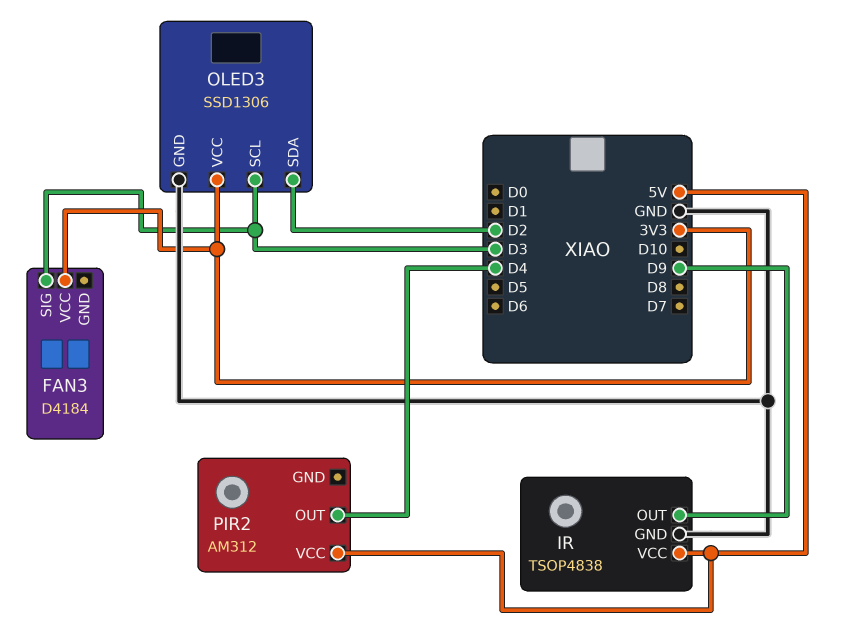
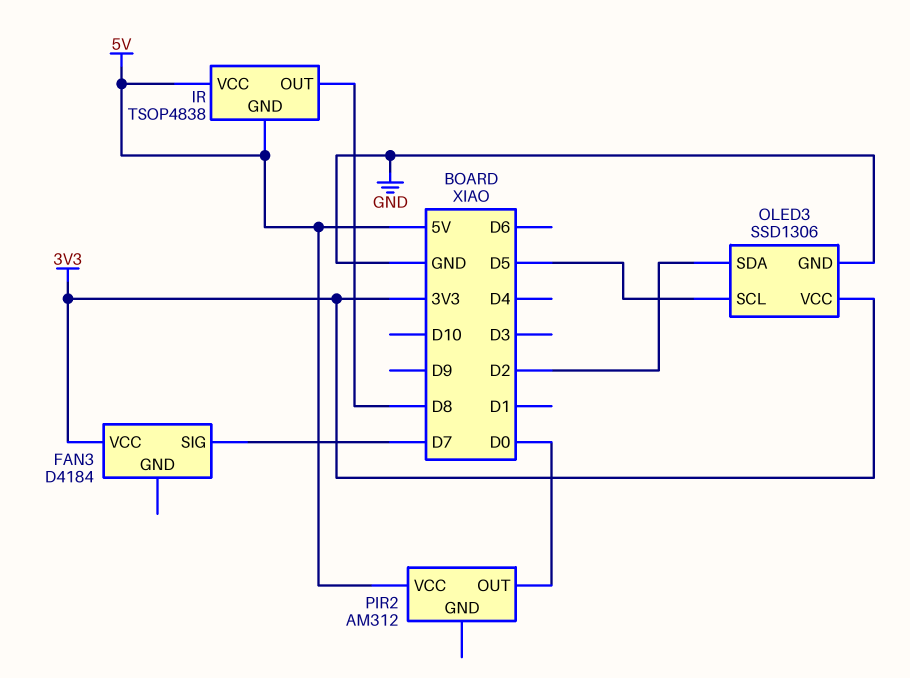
FAN3 pin SIG: D3 -> D7
IR pin GND: GND -> 5V
IR pin OUT: D9 -> D8
OLED3 pin SCL: D3 -> D5
PIR2 pin OUT: D4 -> D0

